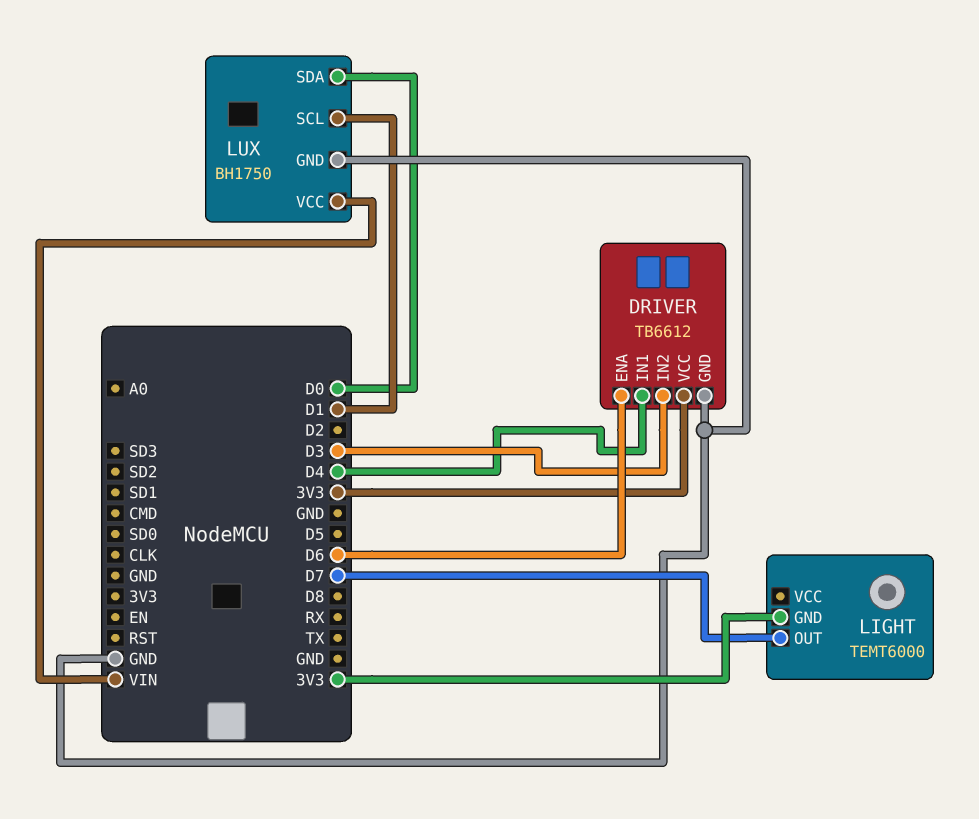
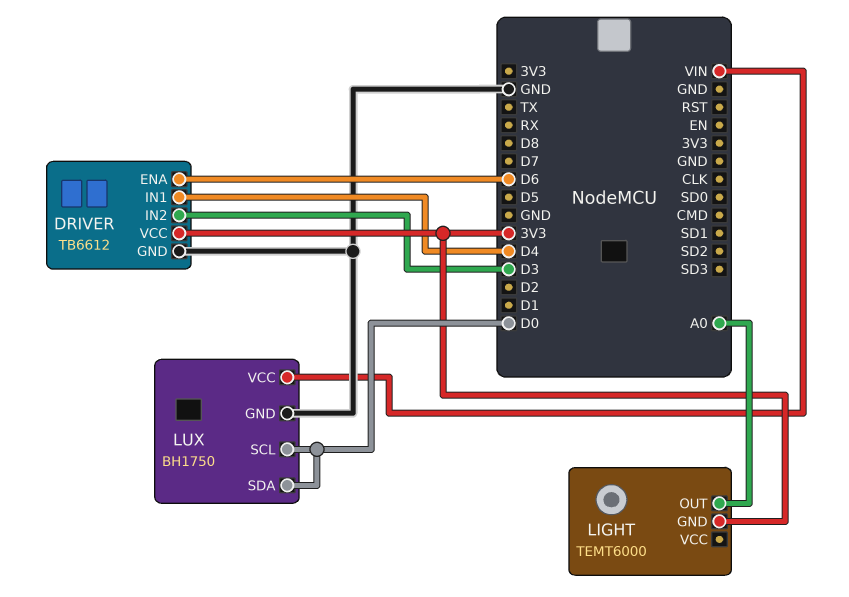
LIGHT pin OUT: D7 -> A0
LUX pin SCL: D1 -> D0

